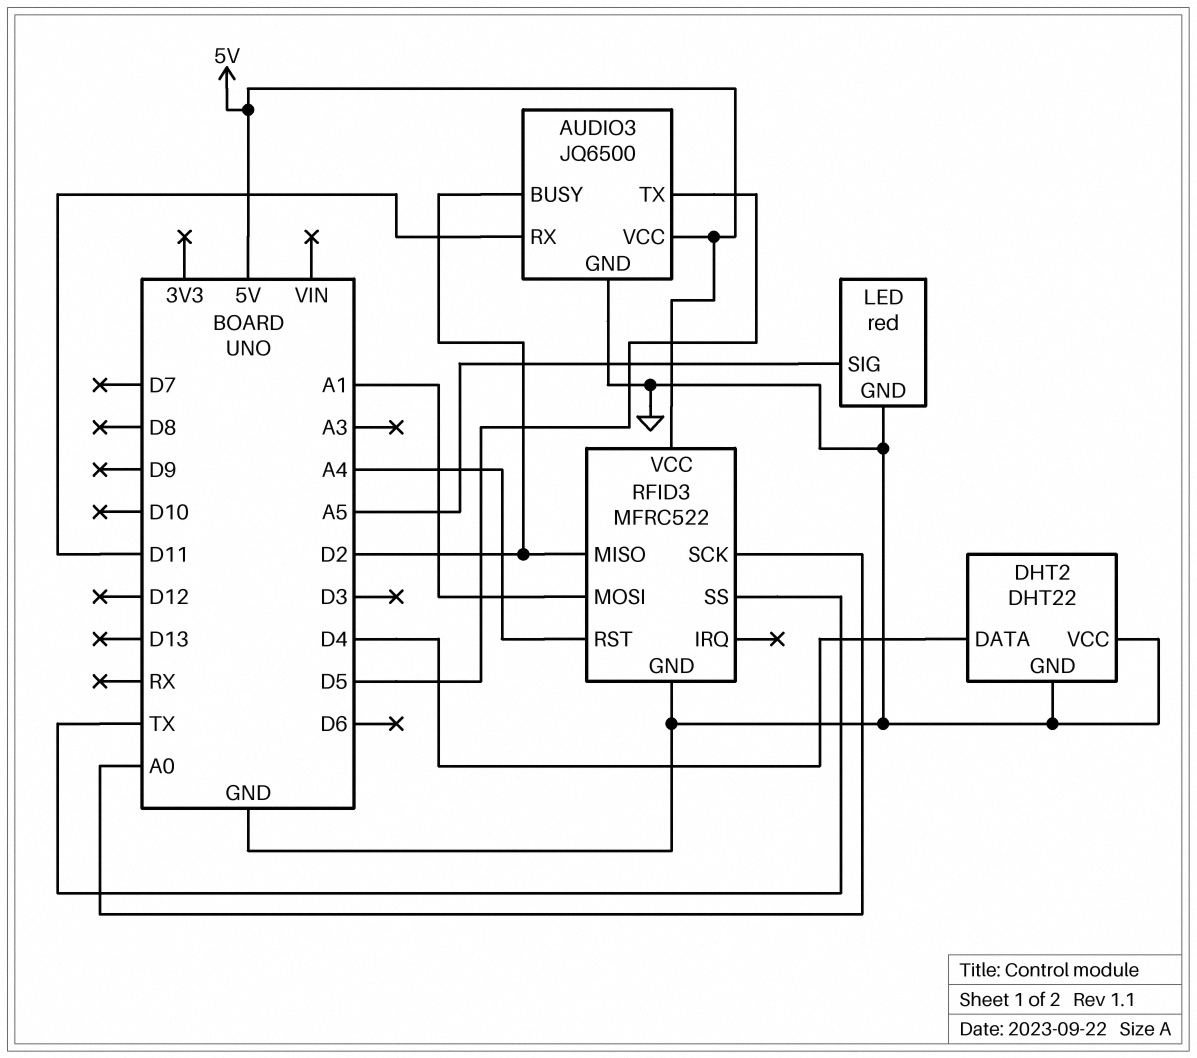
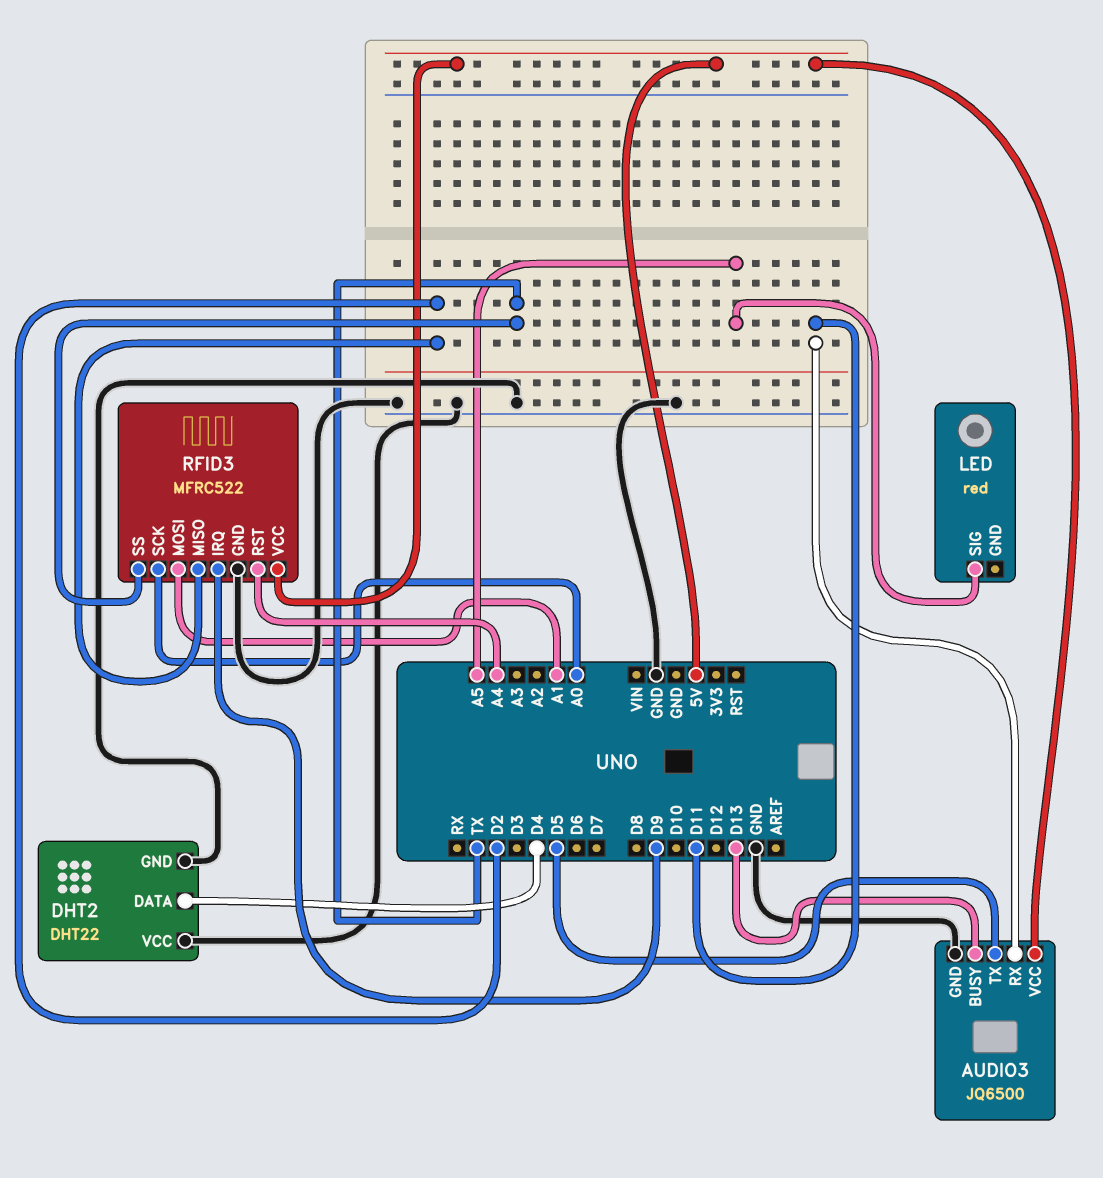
AUDIO3 pin BUSY: D2 -> D13
LED pin GND: GND -> none
RFID3 pin IRQ: none -> D9

